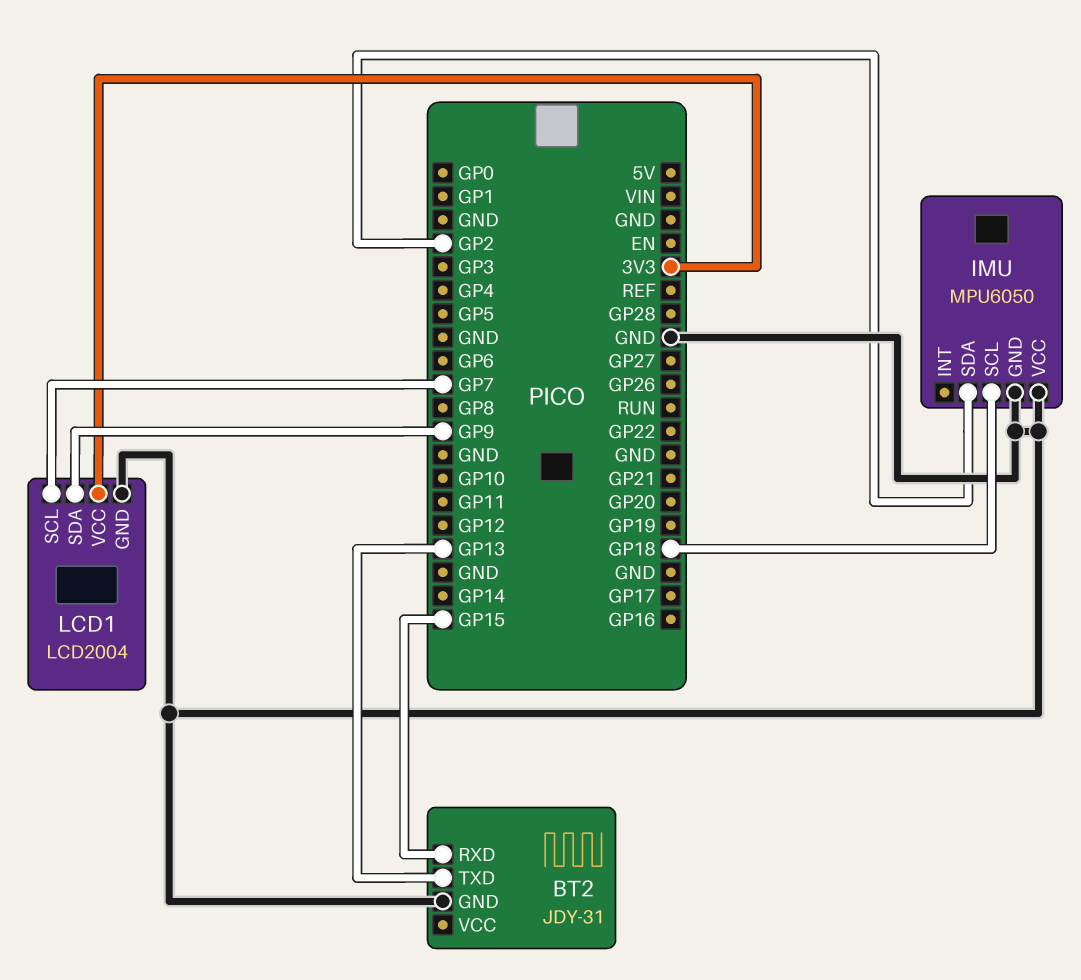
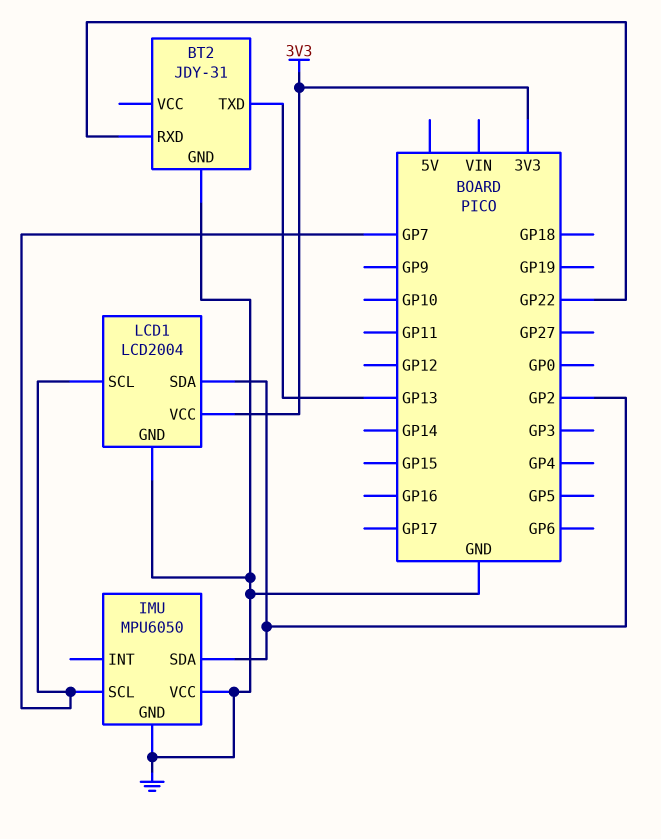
BT2 pin RXD: GP15 -> GP22
IMU pin SCL: GP18 -> GP7
LCD1 pin SDA: GP9 -> GP2

